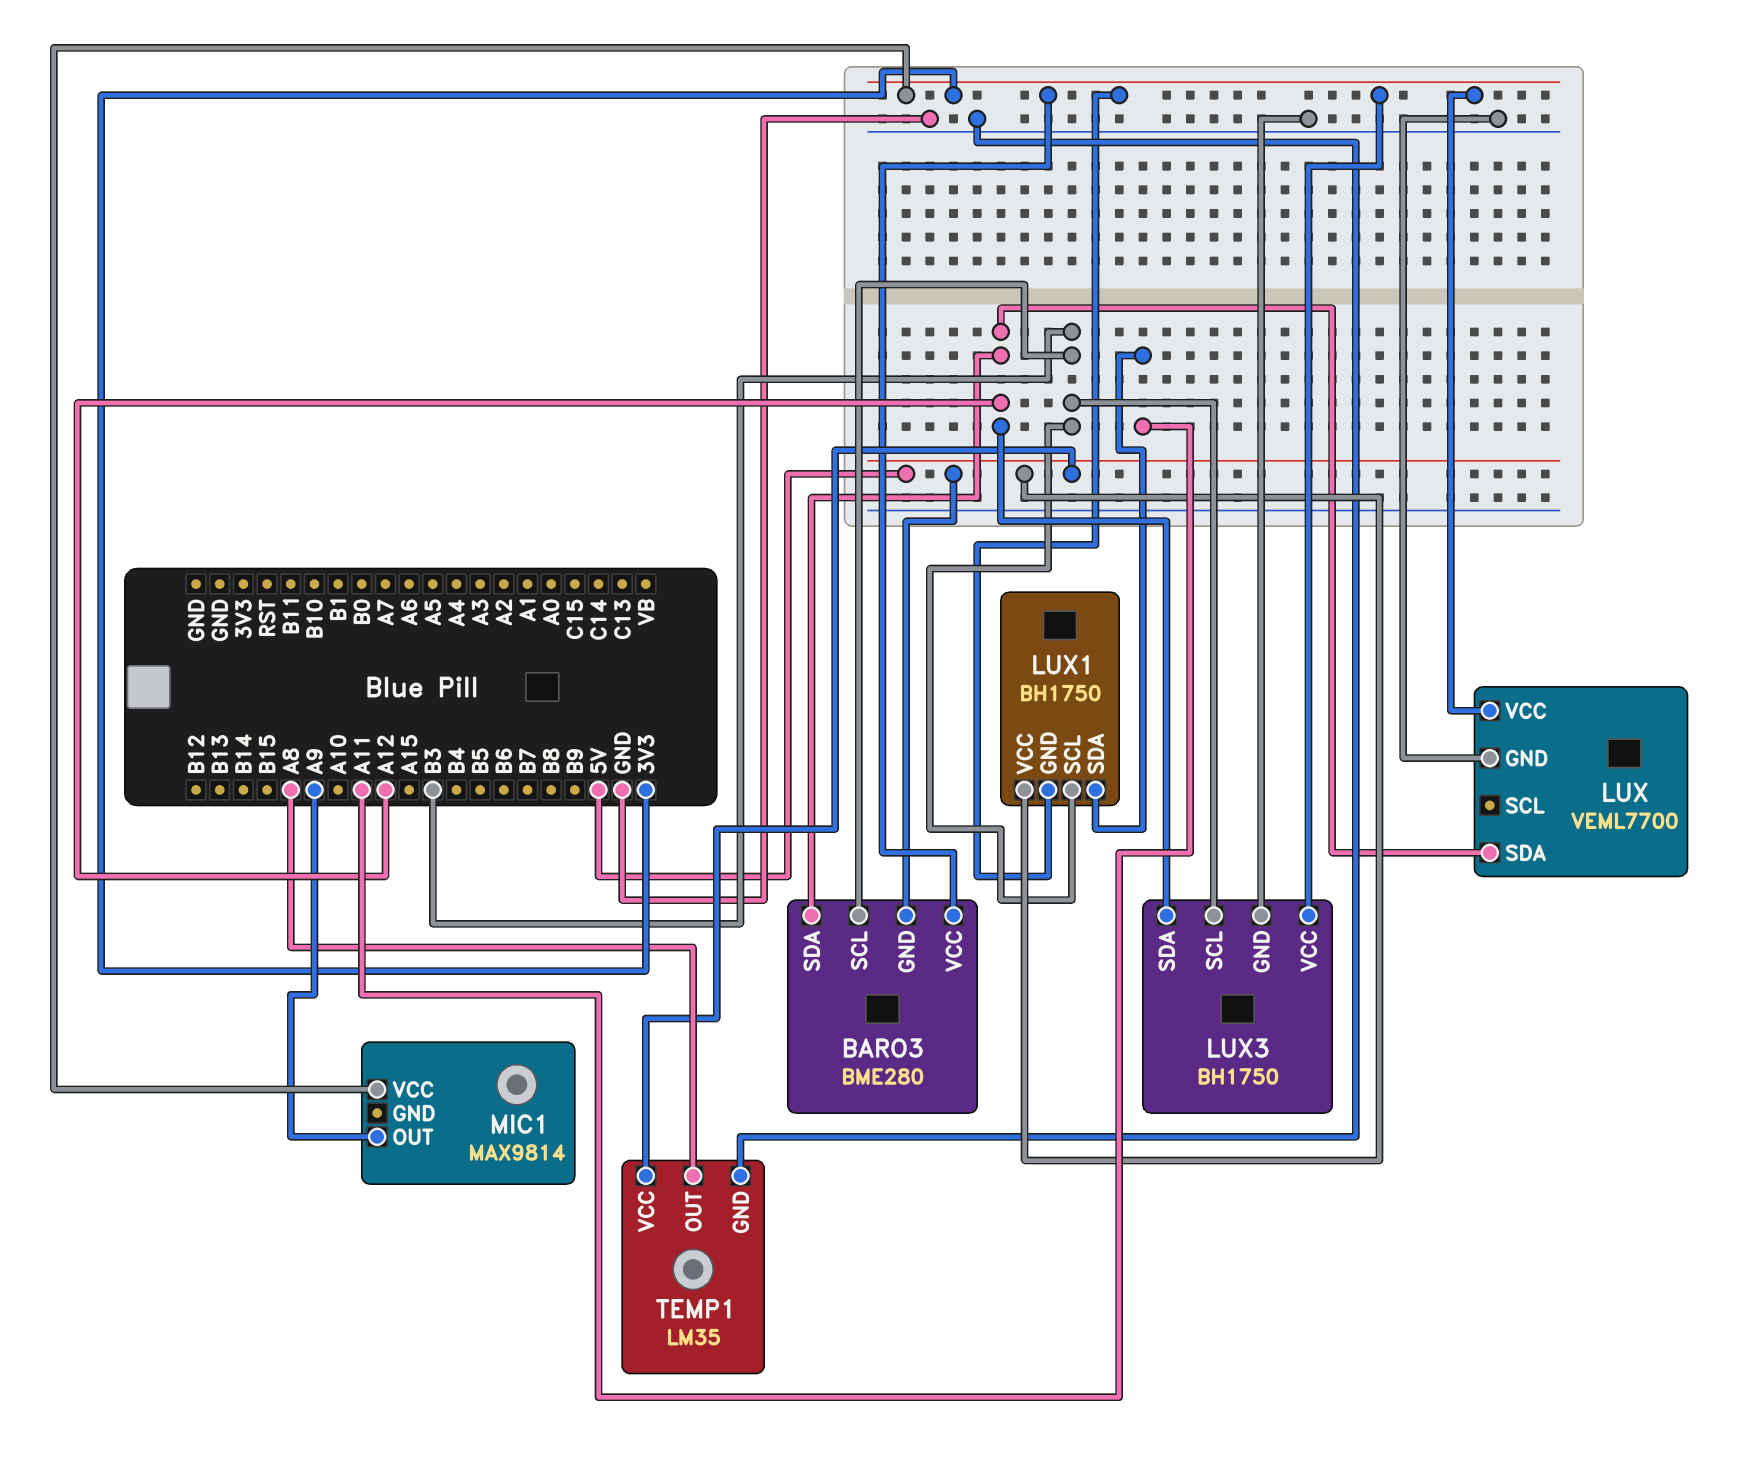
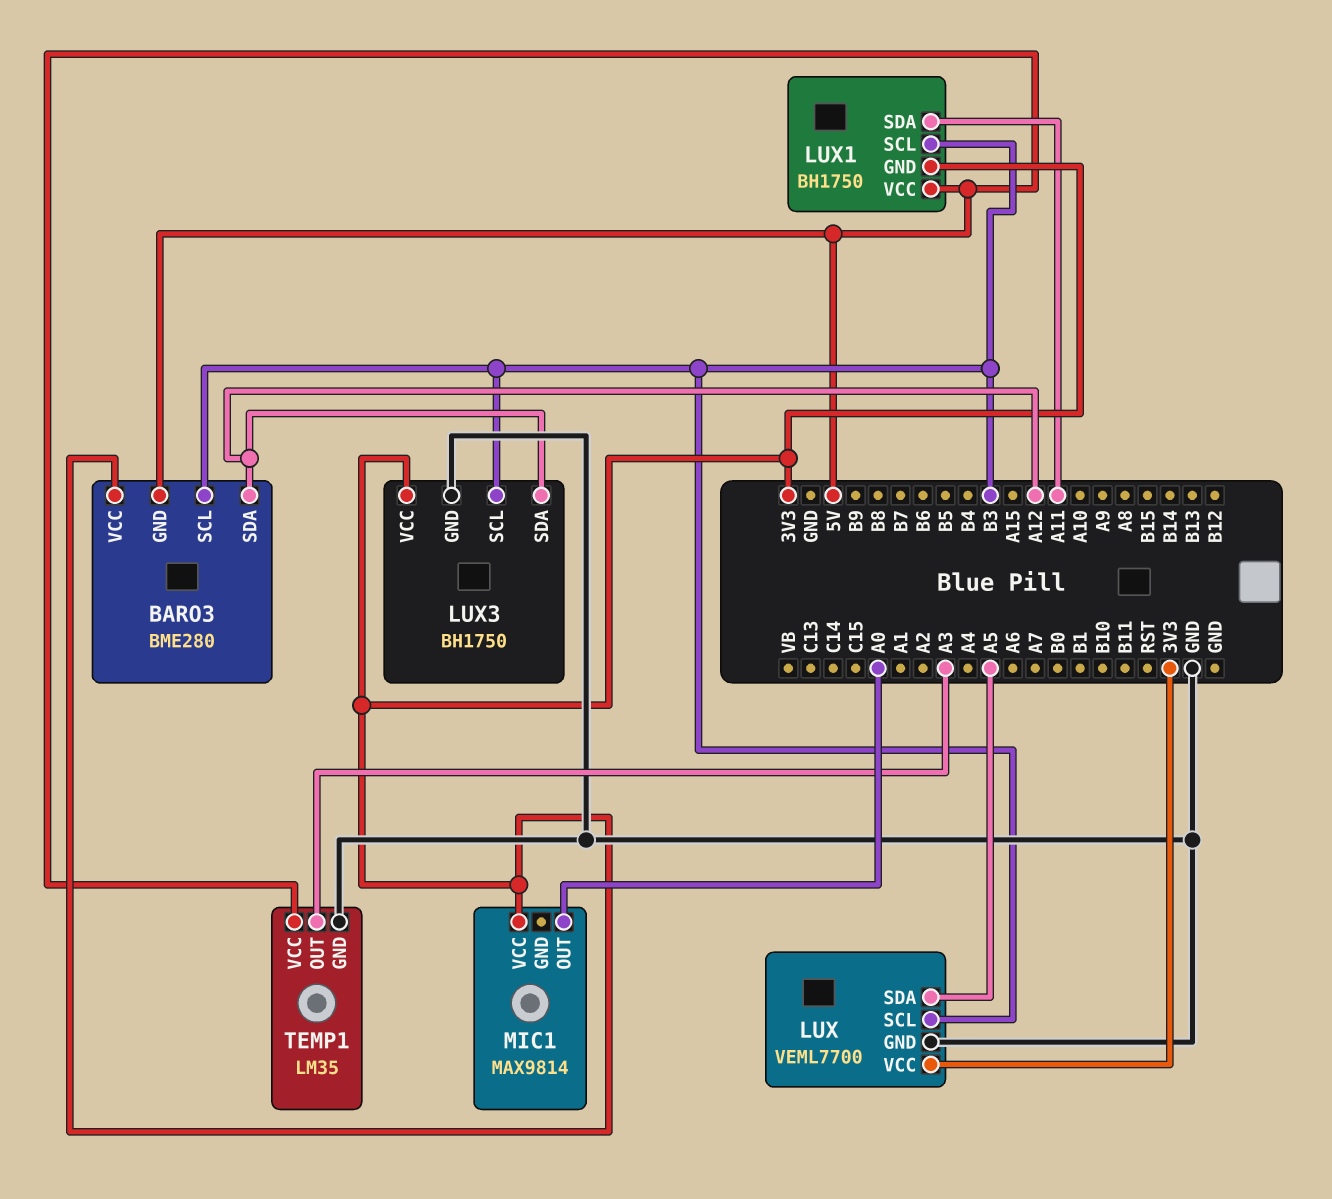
LUX pin SCL: none -> B3
LUX pin SDA: A12 -> A5
MIC1 pin OUT: A9 -> A0
TEMP1 pin OUT: A8 -> A3

